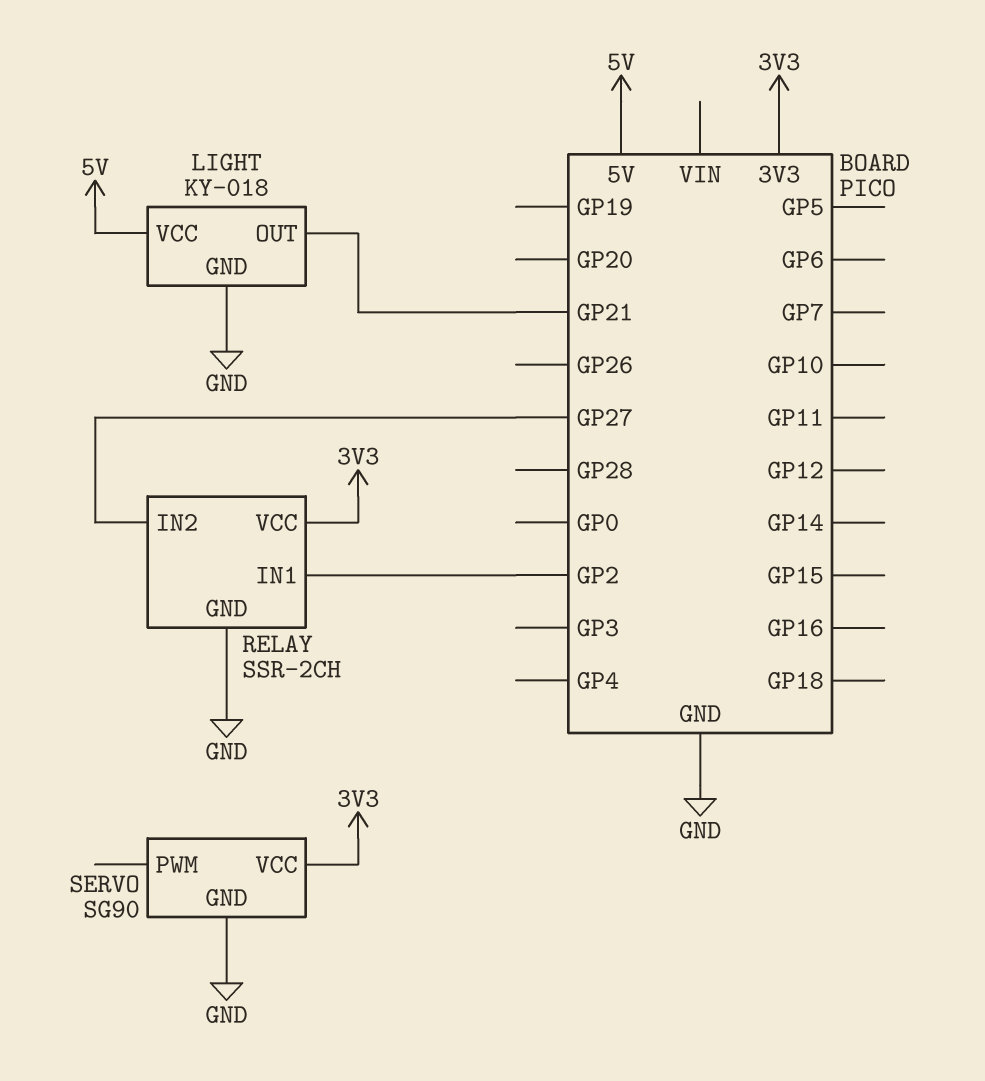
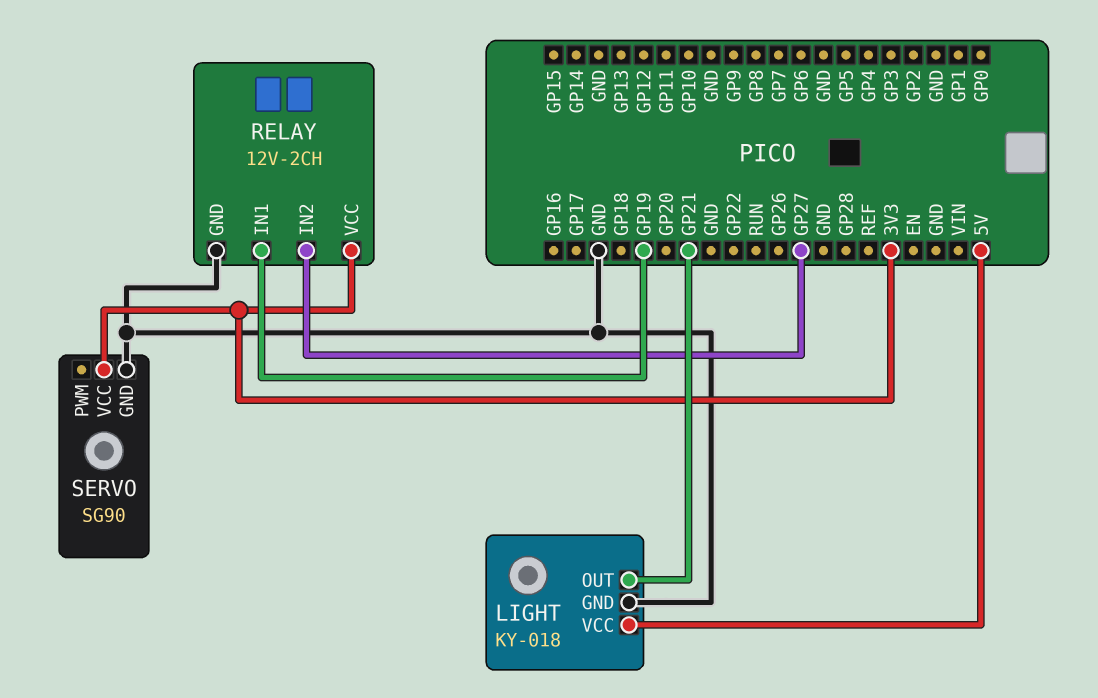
RELAY: SSR-2CH -> 12V-2CH
RELAY pin IN1: GP2 -> GP19

